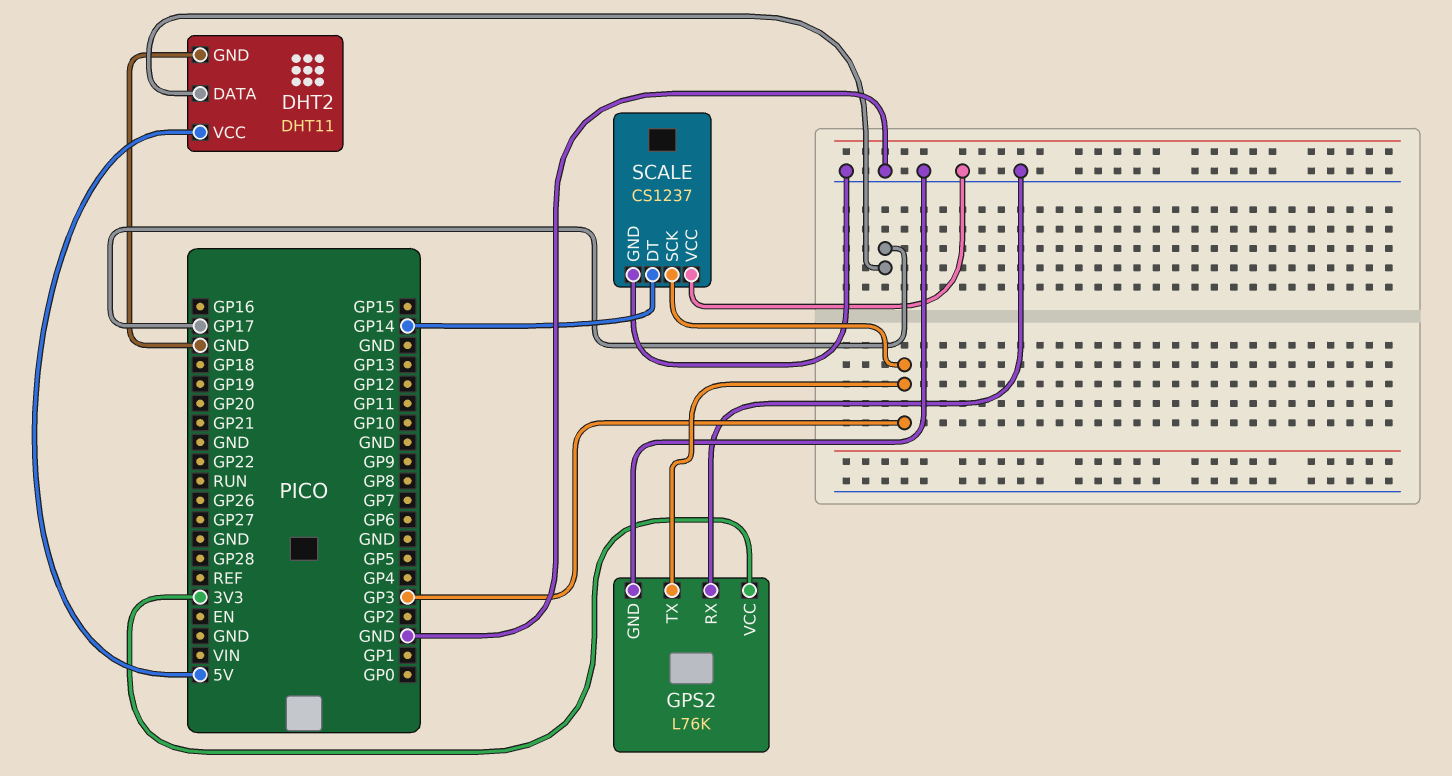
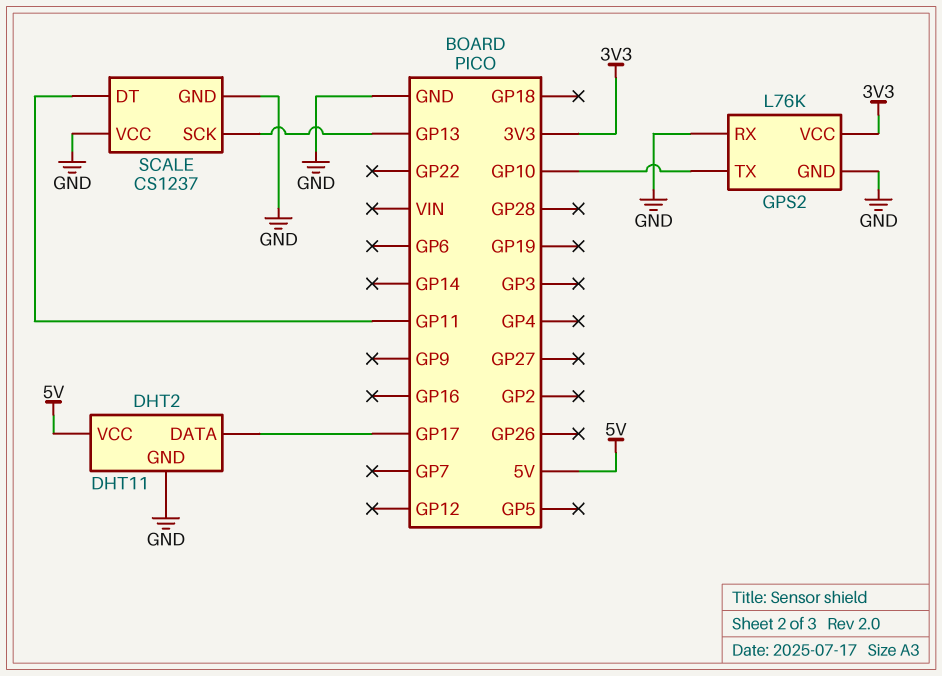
GPS2 pin TX: GP3 -> GP10
SCALE pin DT: GP14 -> GP11
SCALE pin SCK: GP3 -> GP13

